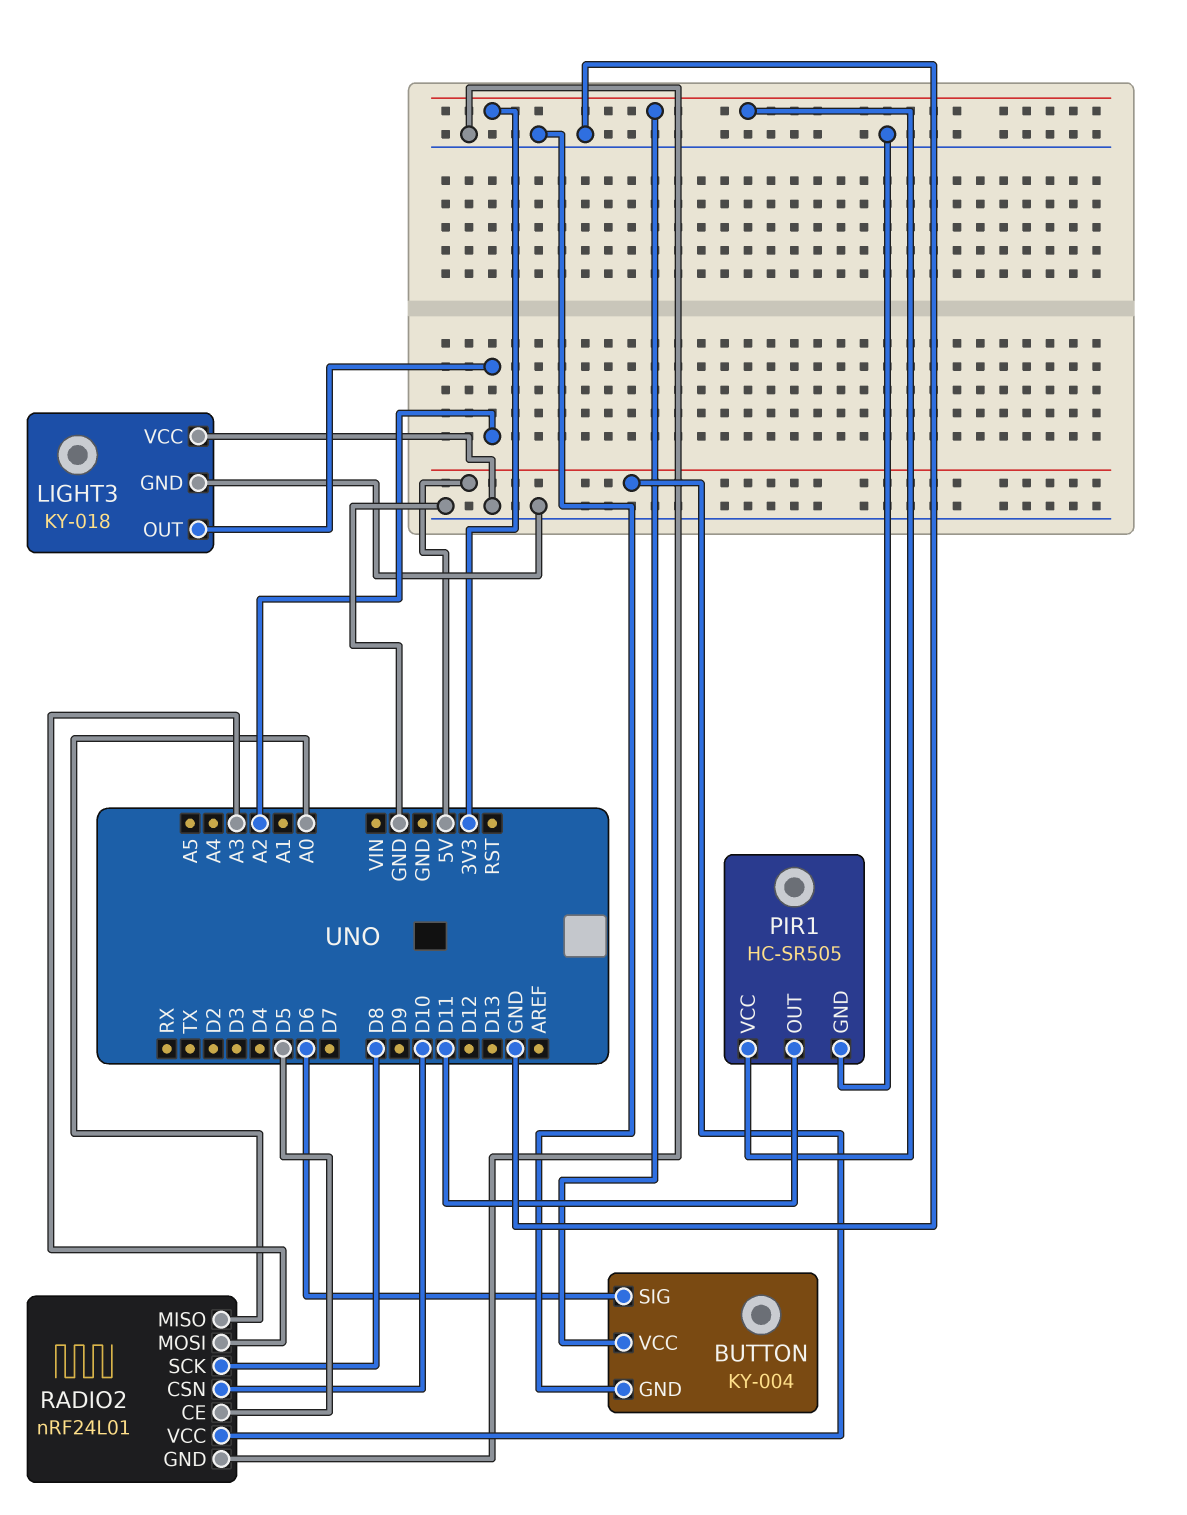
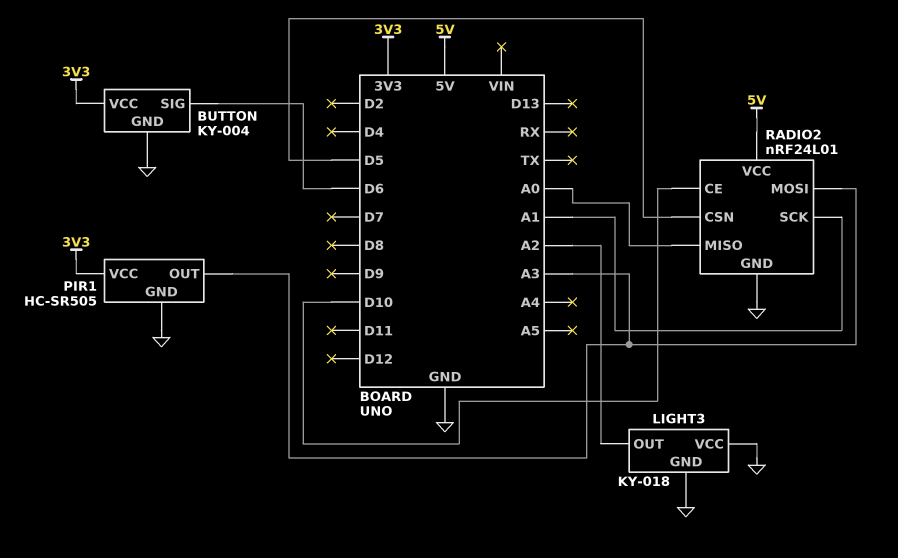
PIR1 pin OUT: D11 -> A3
RADIO2 pin CE: D5 -> D10
RADIO2 pin CSN: D10 -> D5
RADIO2 pin SCK: D8 -> A1

